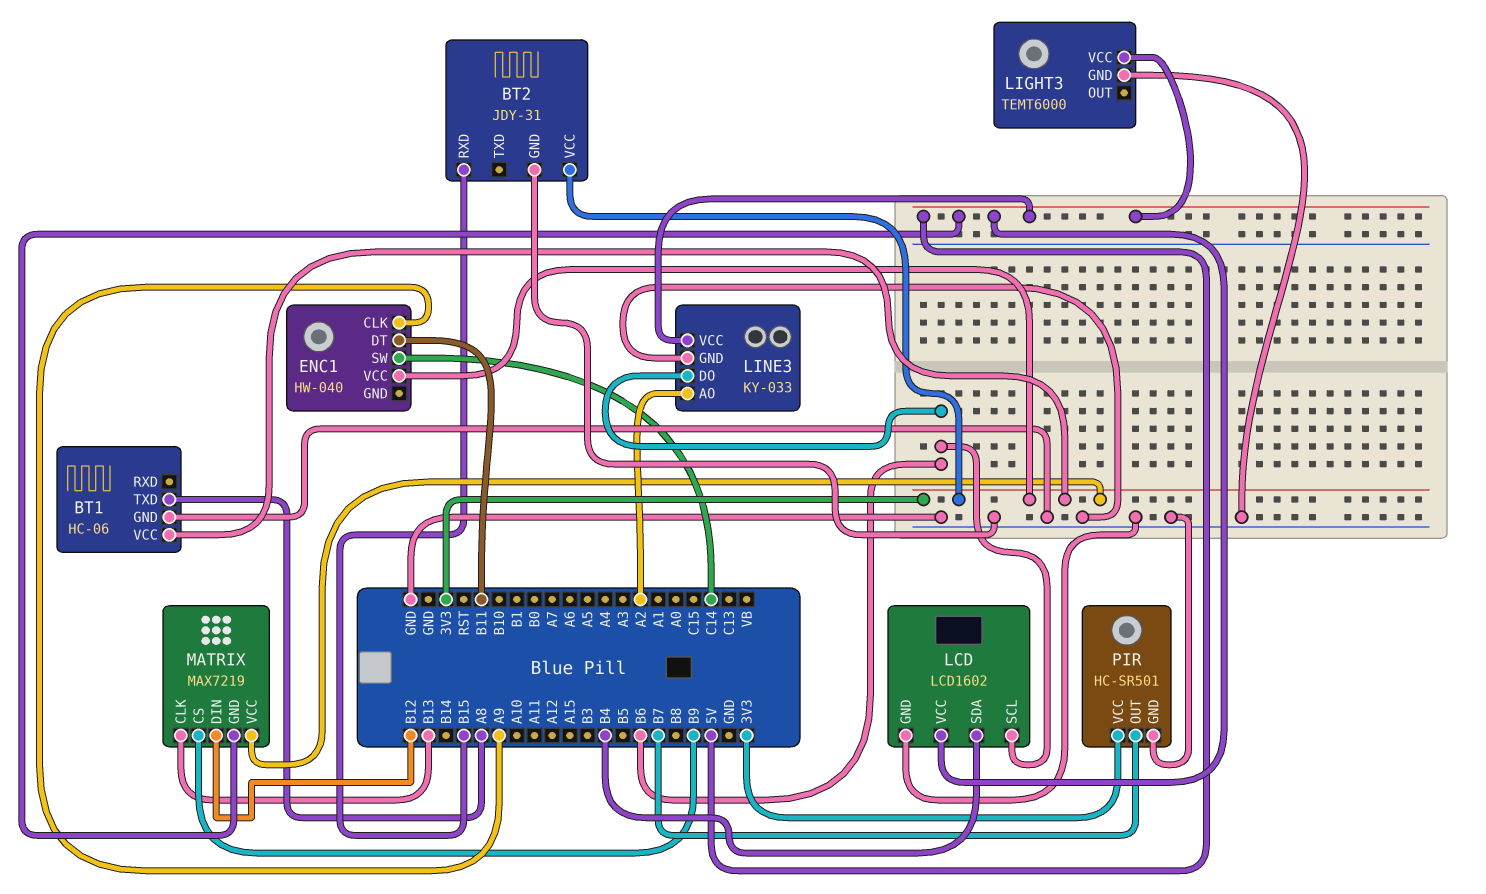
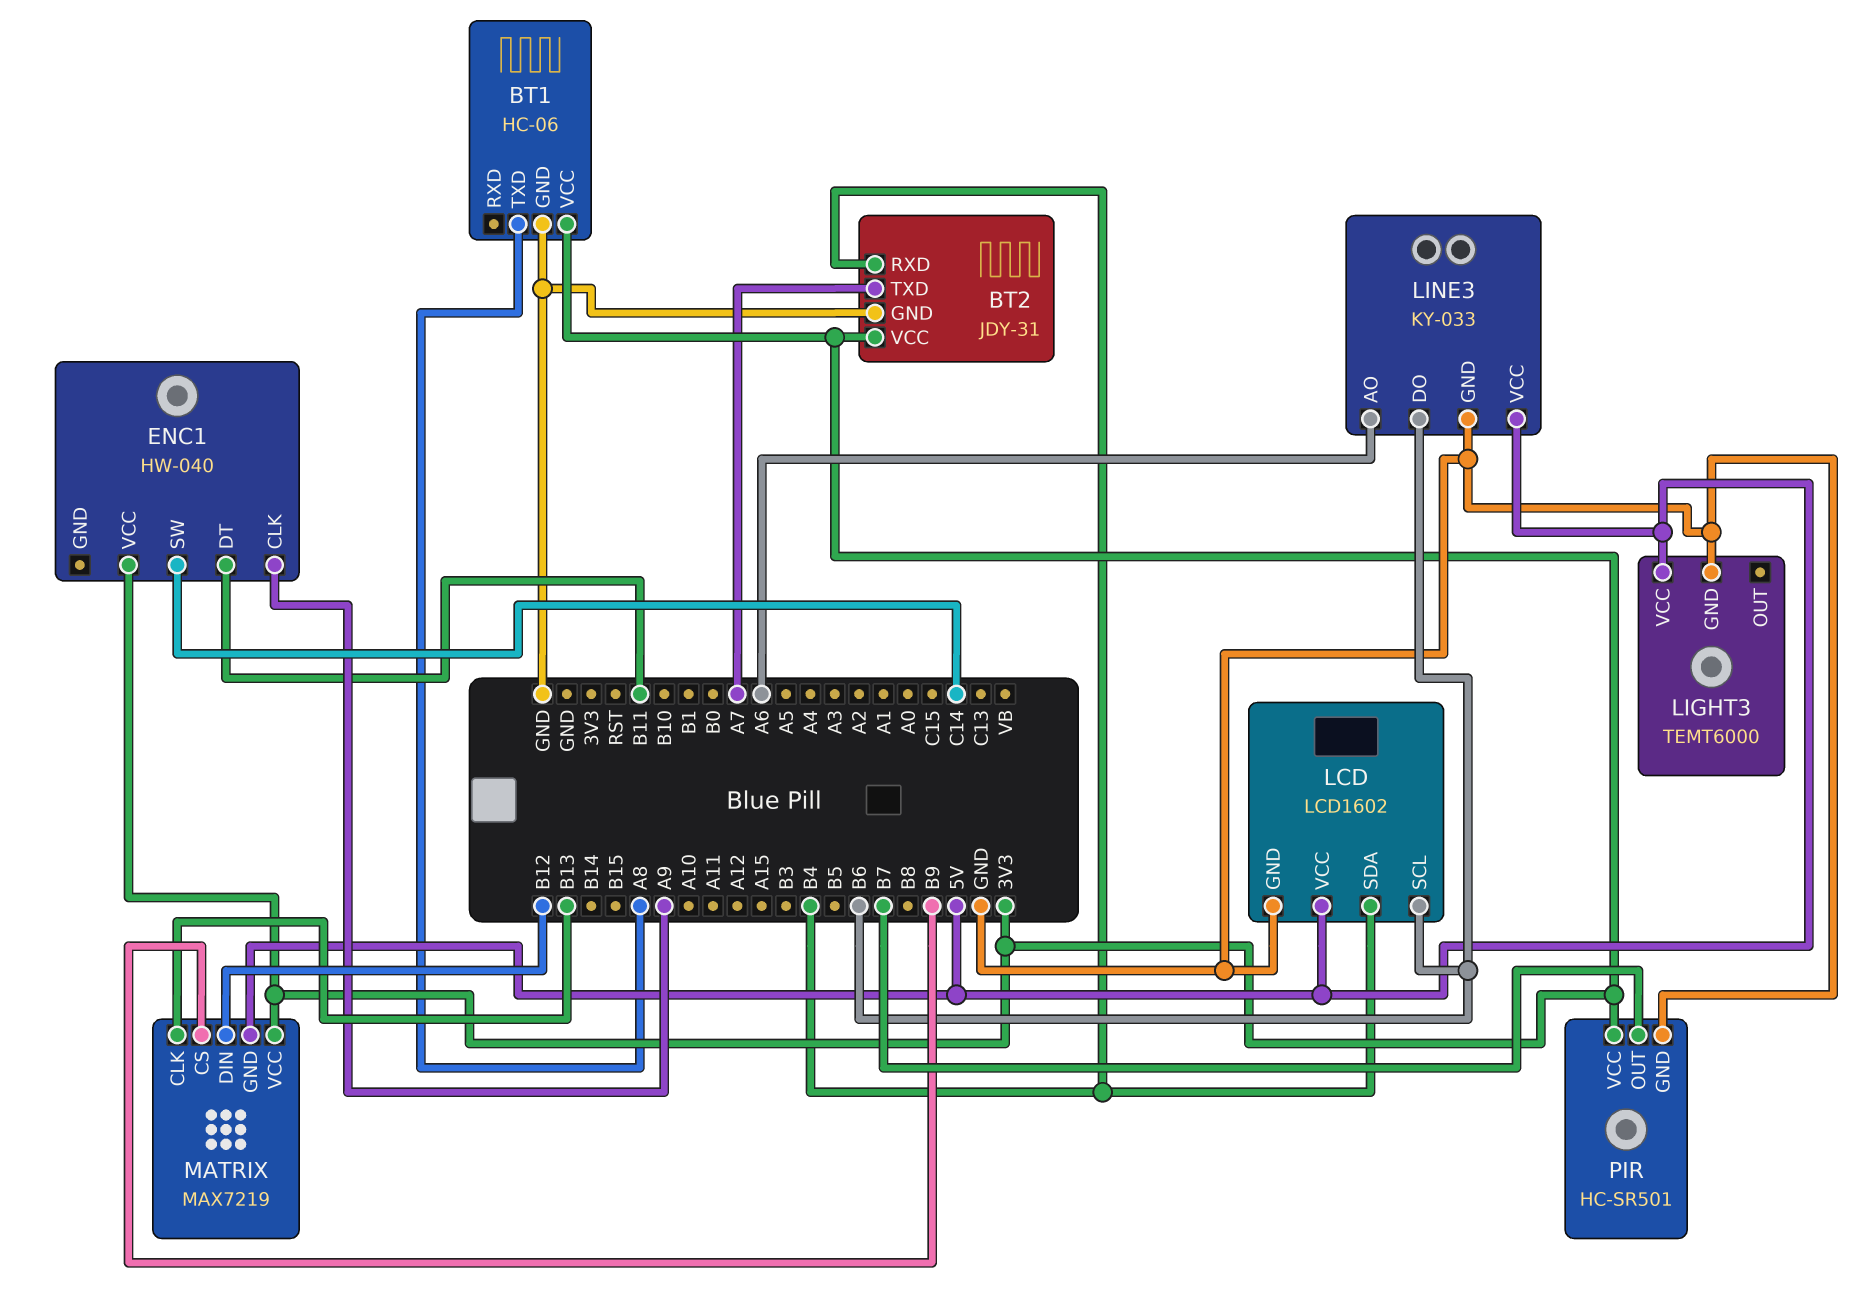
BT2 pin RXD: B15 -> B4
BT2 pin TXD: none -> A7
LINE3 pin AO: A2 -> A6

